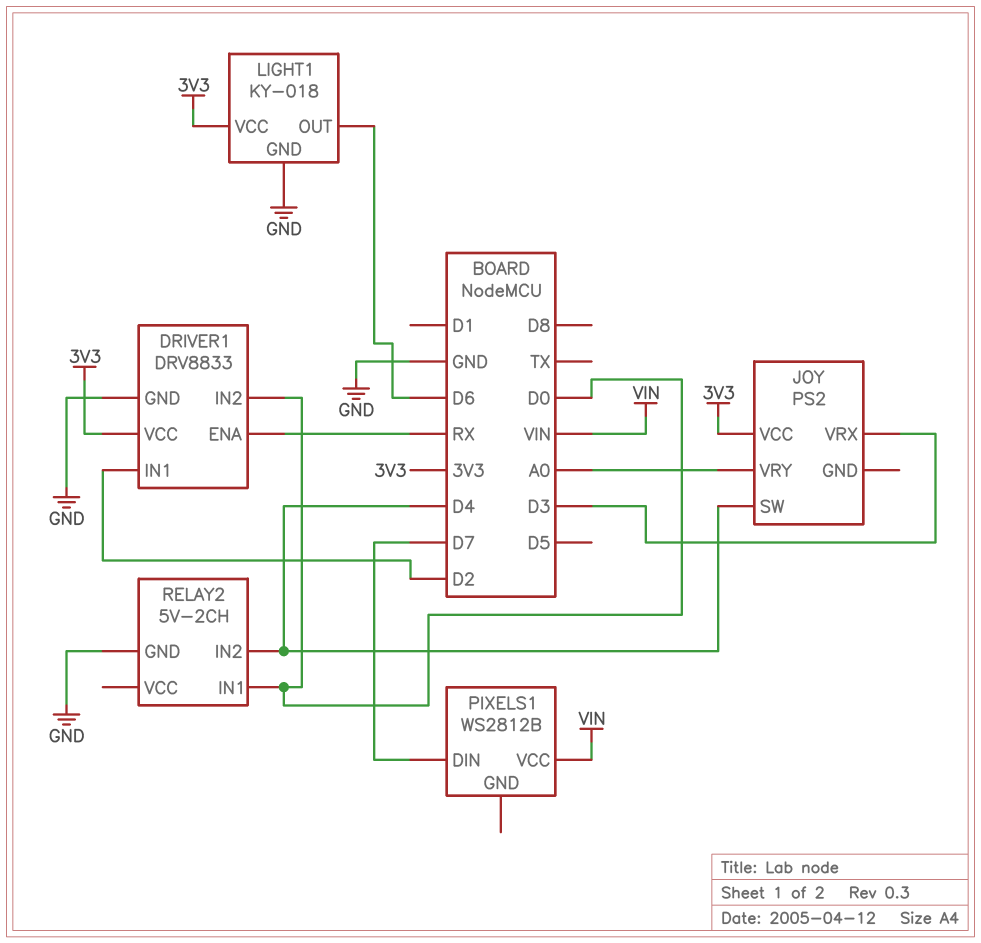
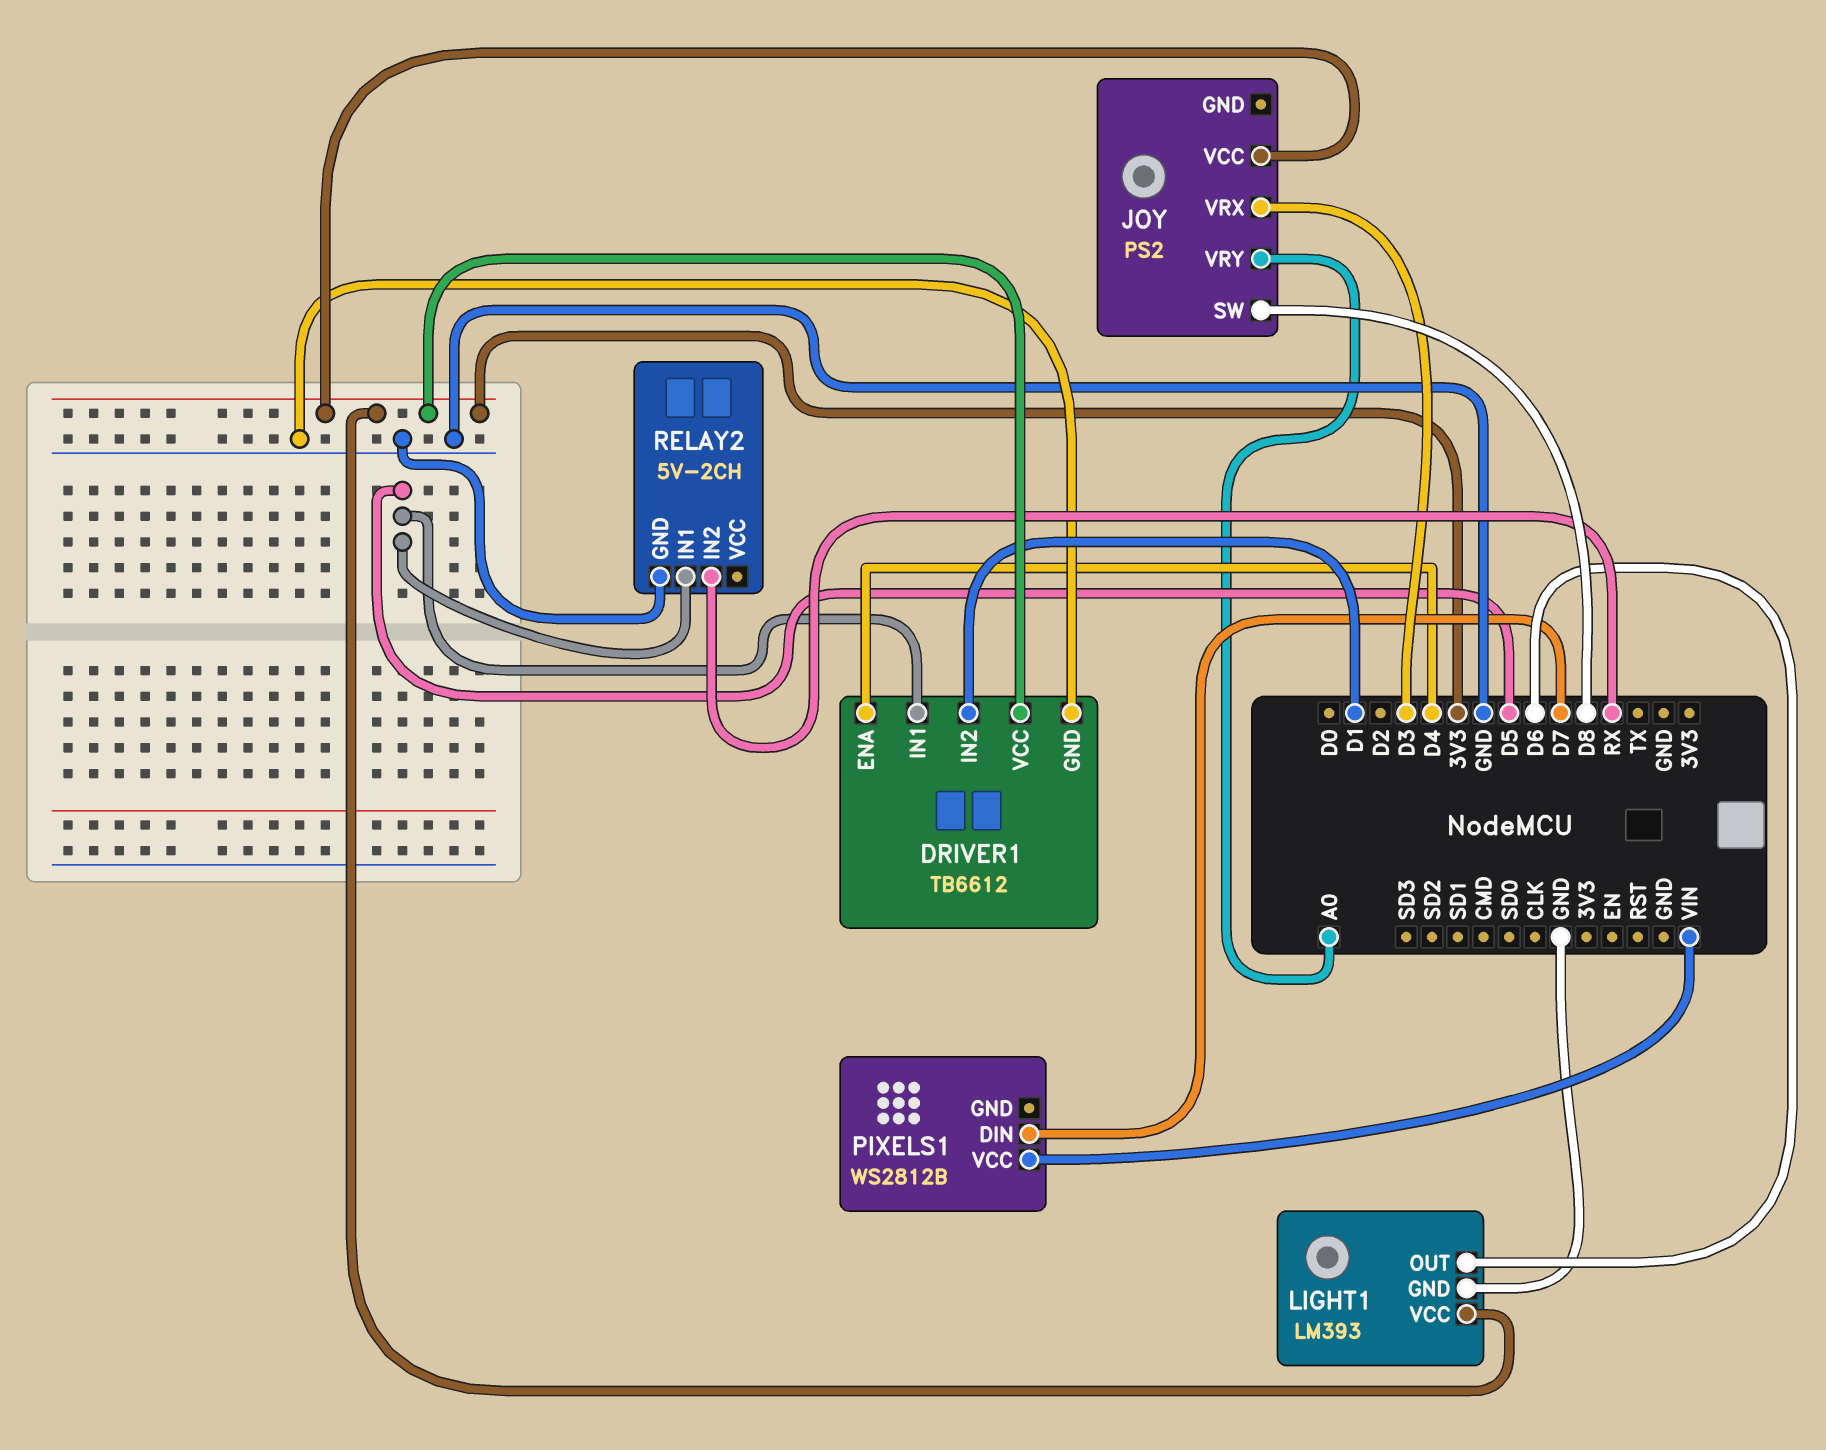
DRIVER1: DRV8833 -> TB6612
DRIVER1 pin ENA: RX -> D4
DRIVER1 pin IN1: D2 -> D5
DRIVER1 pin IN2: D0 -> D1
JOY pin SW: D4 -> D8
LIGHT1: KY-018 -> LM393
RELAY2 pin IN1: D0 -> D5
RELAY2 pin IN2: D4 -> RX

